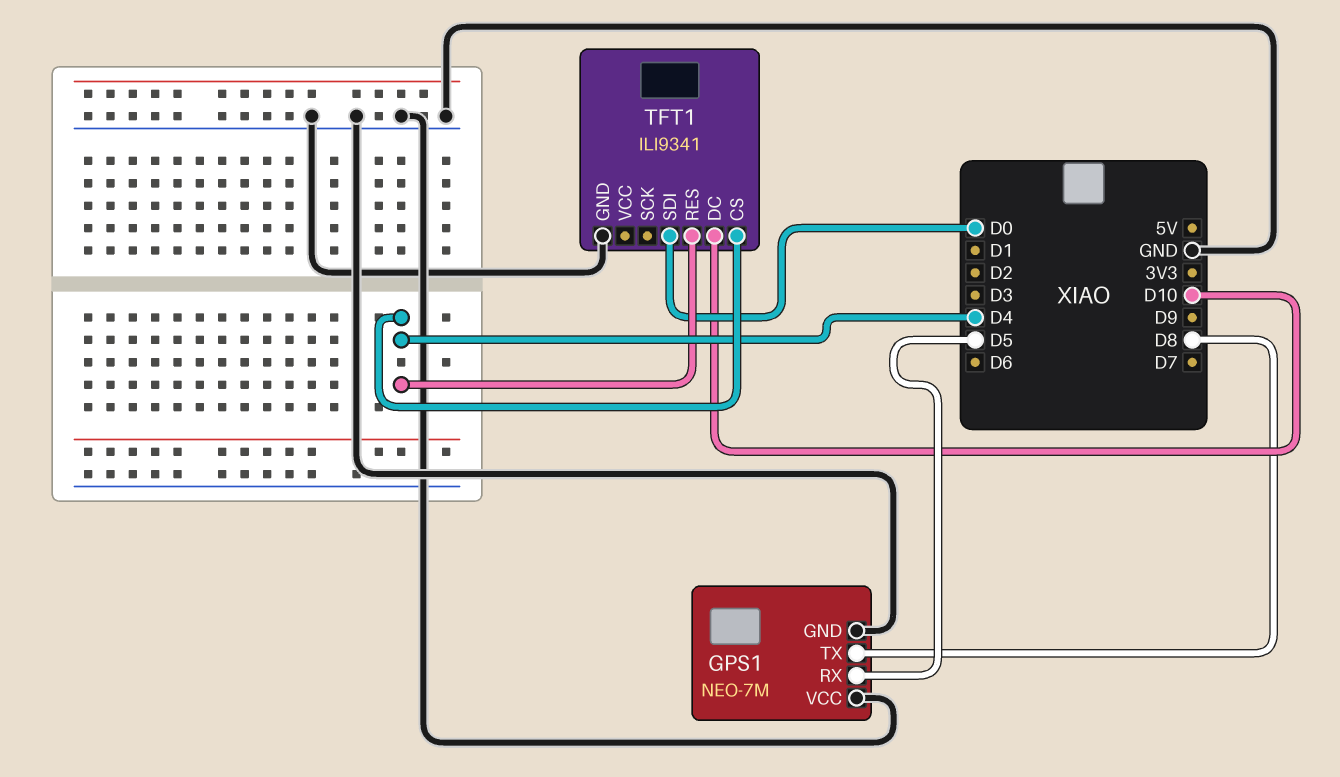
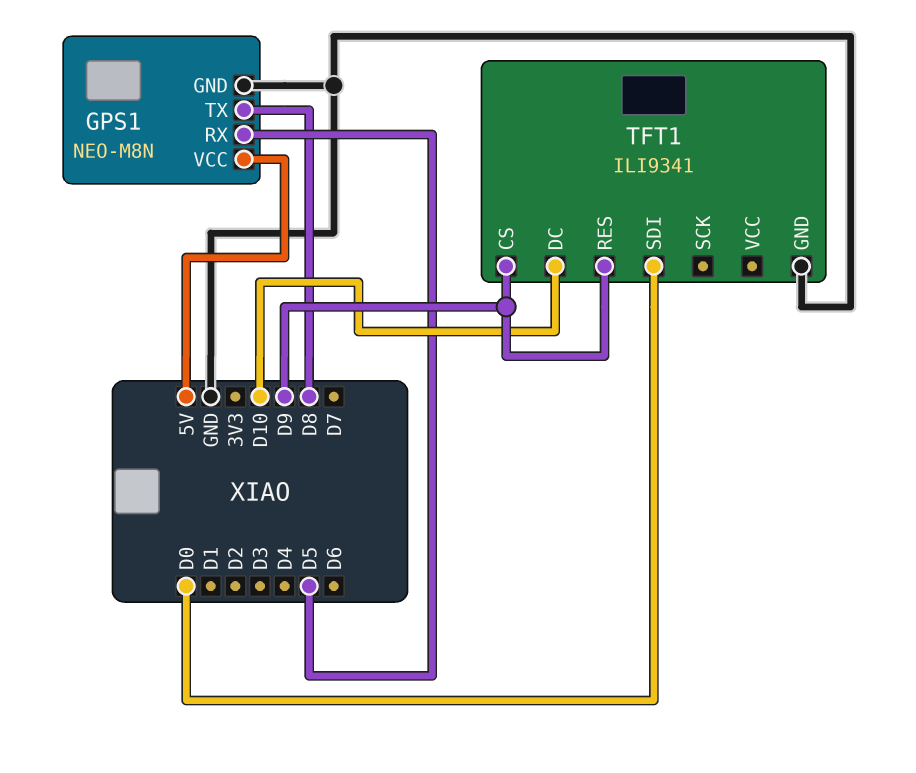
GPS1: NEO-7M -> NEO-M8N
GPS1 pin VCC: GND -> 5V
TFT1 pin CS: D4 -> D9
TFT1 pin RES: D4 -> D9

